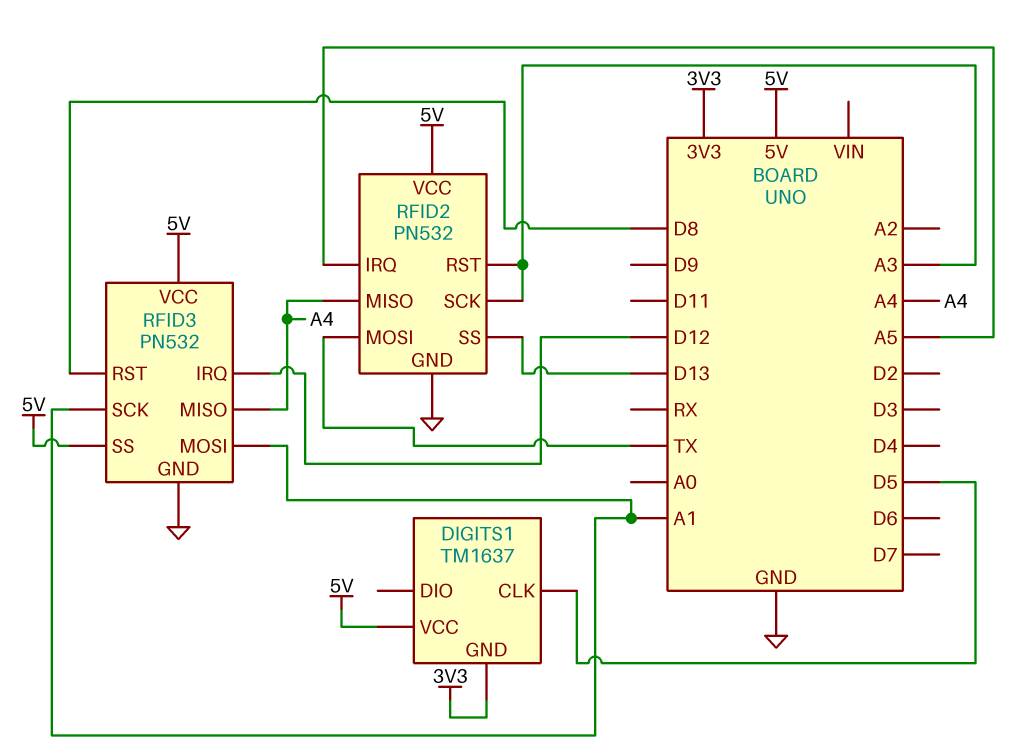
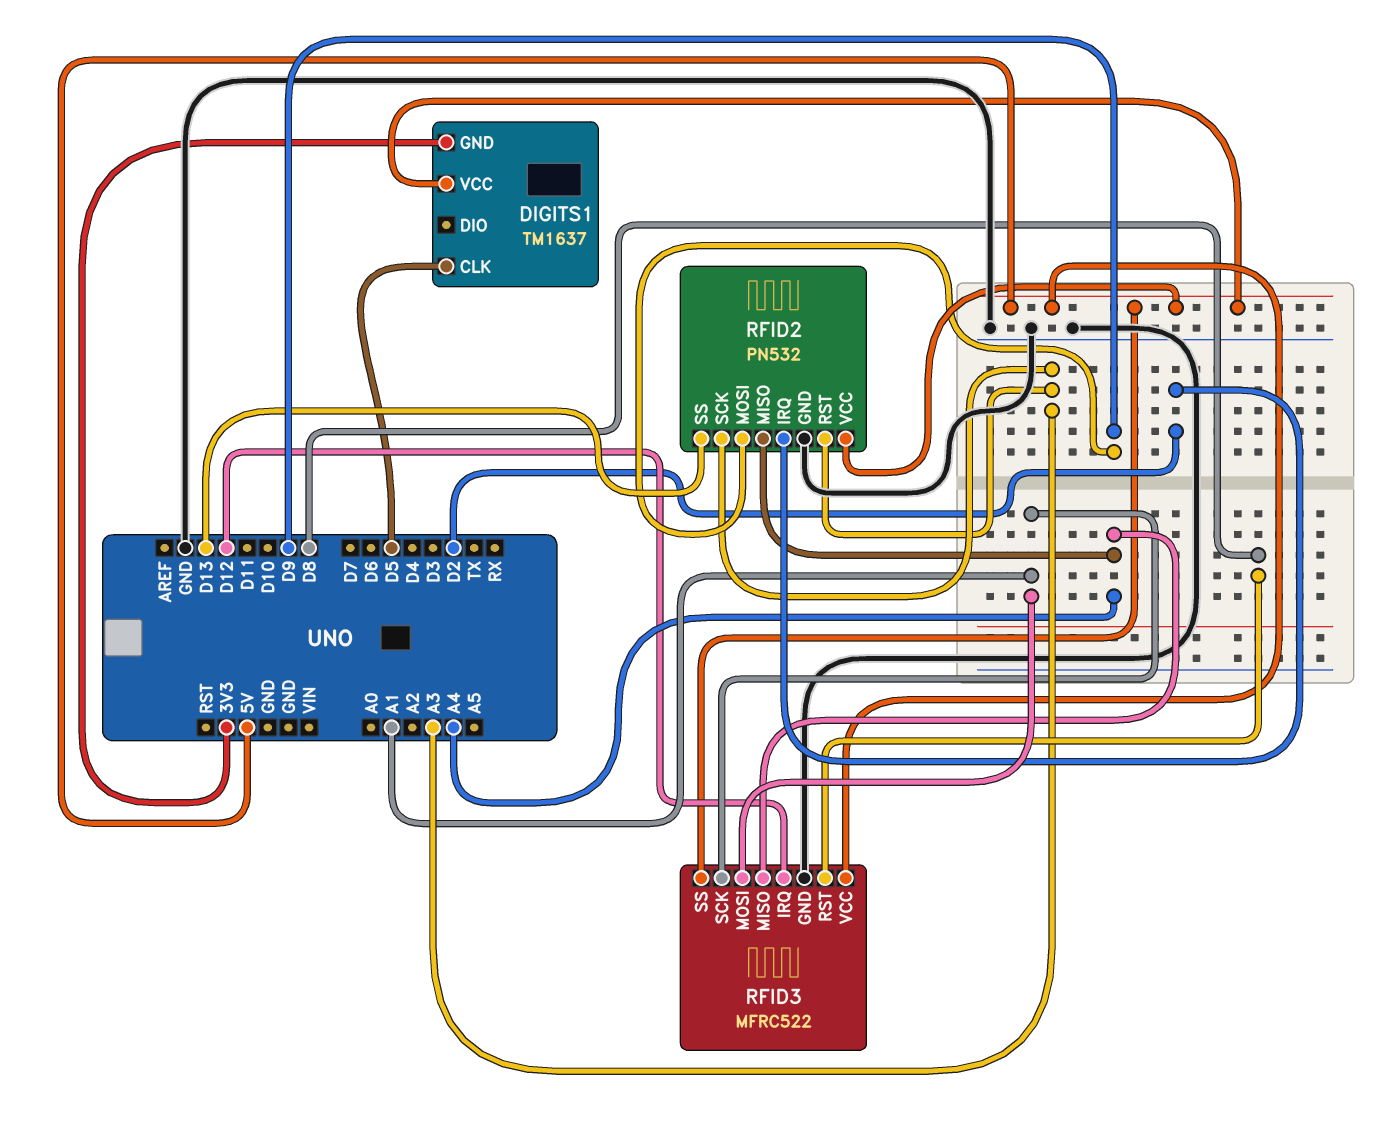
RFID2 pin IRQ: A5 -> D2
RFID2 pin MOSI: TX -> D9
RFID3: PN532 -> MFRC522

